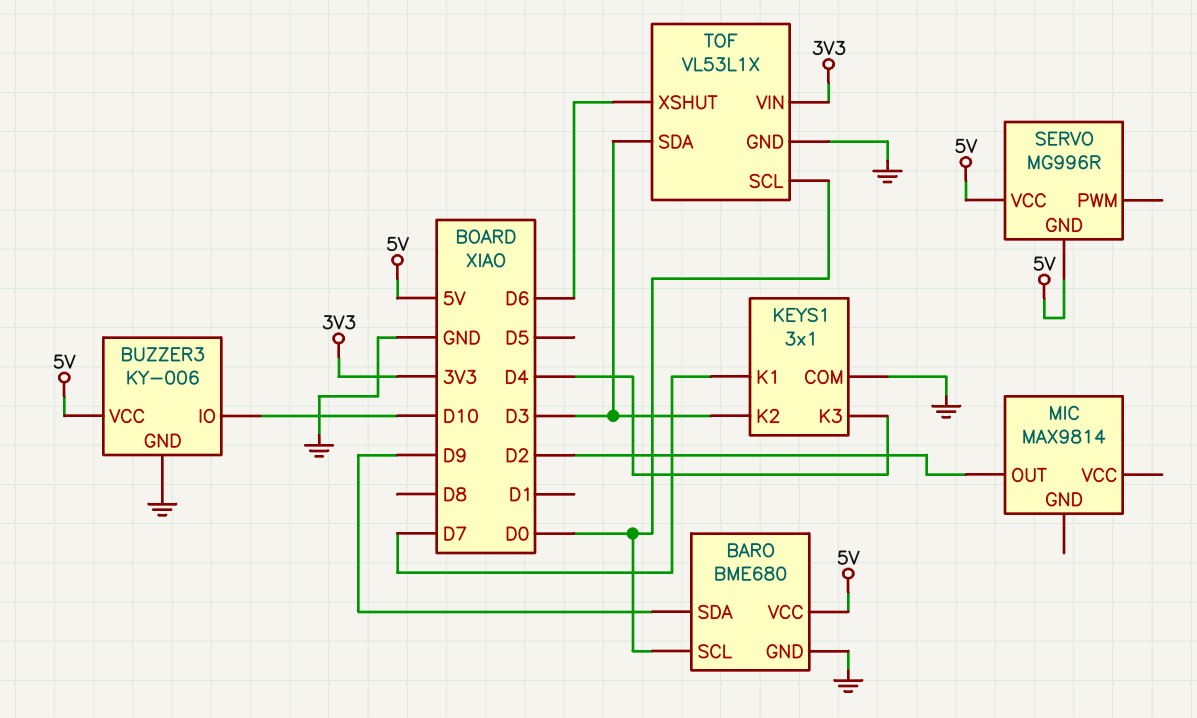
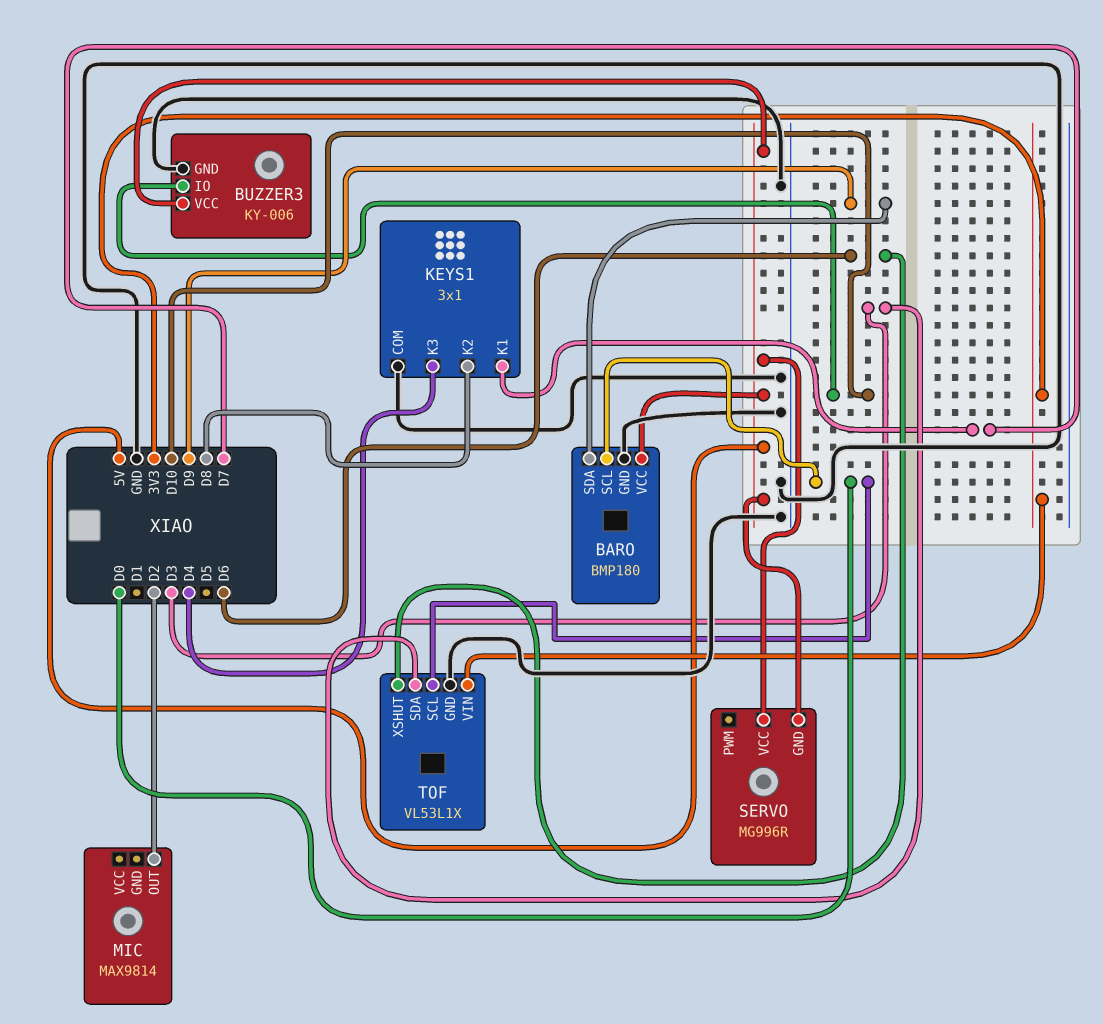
BARO: BME680 -> BMP180
KEYS1 pin K2: D3 -> D8

